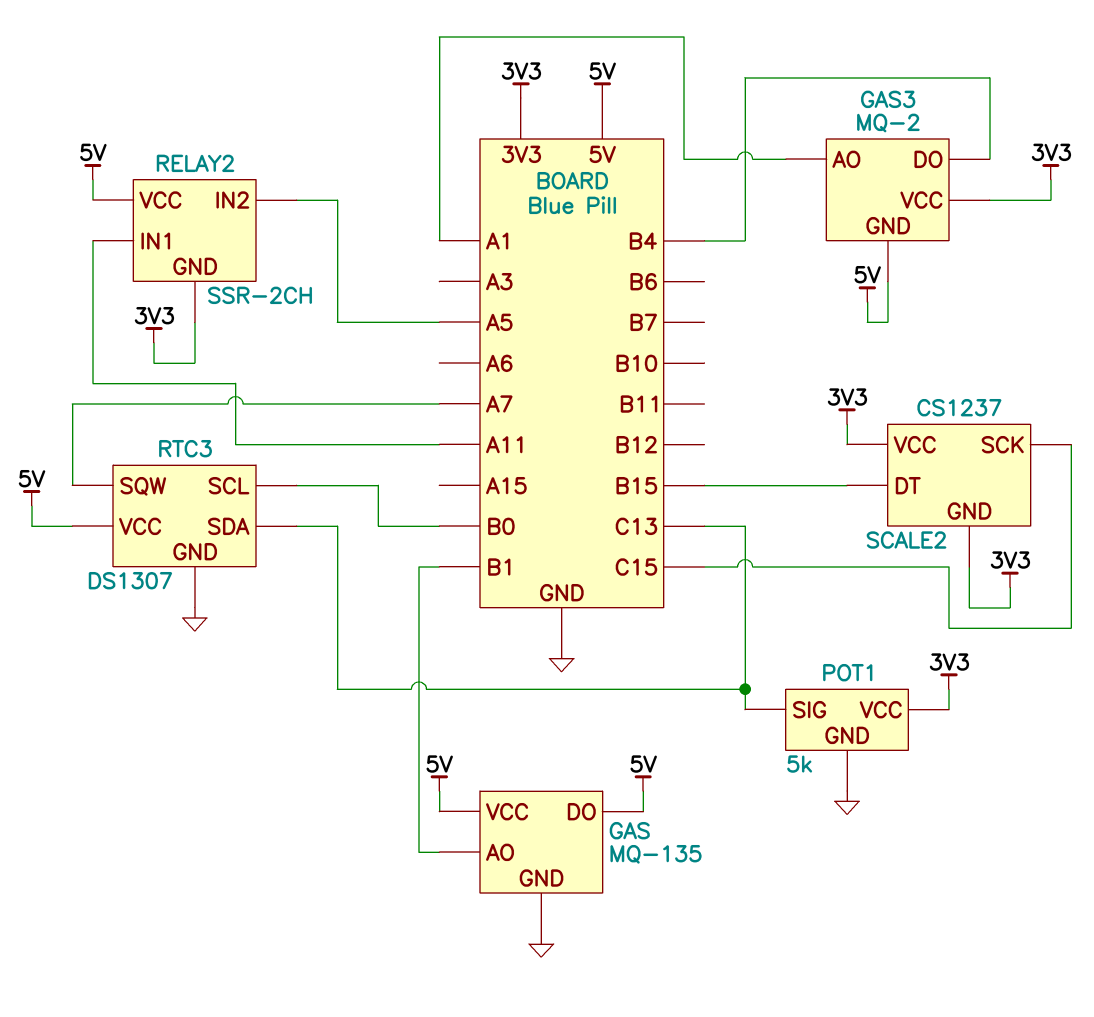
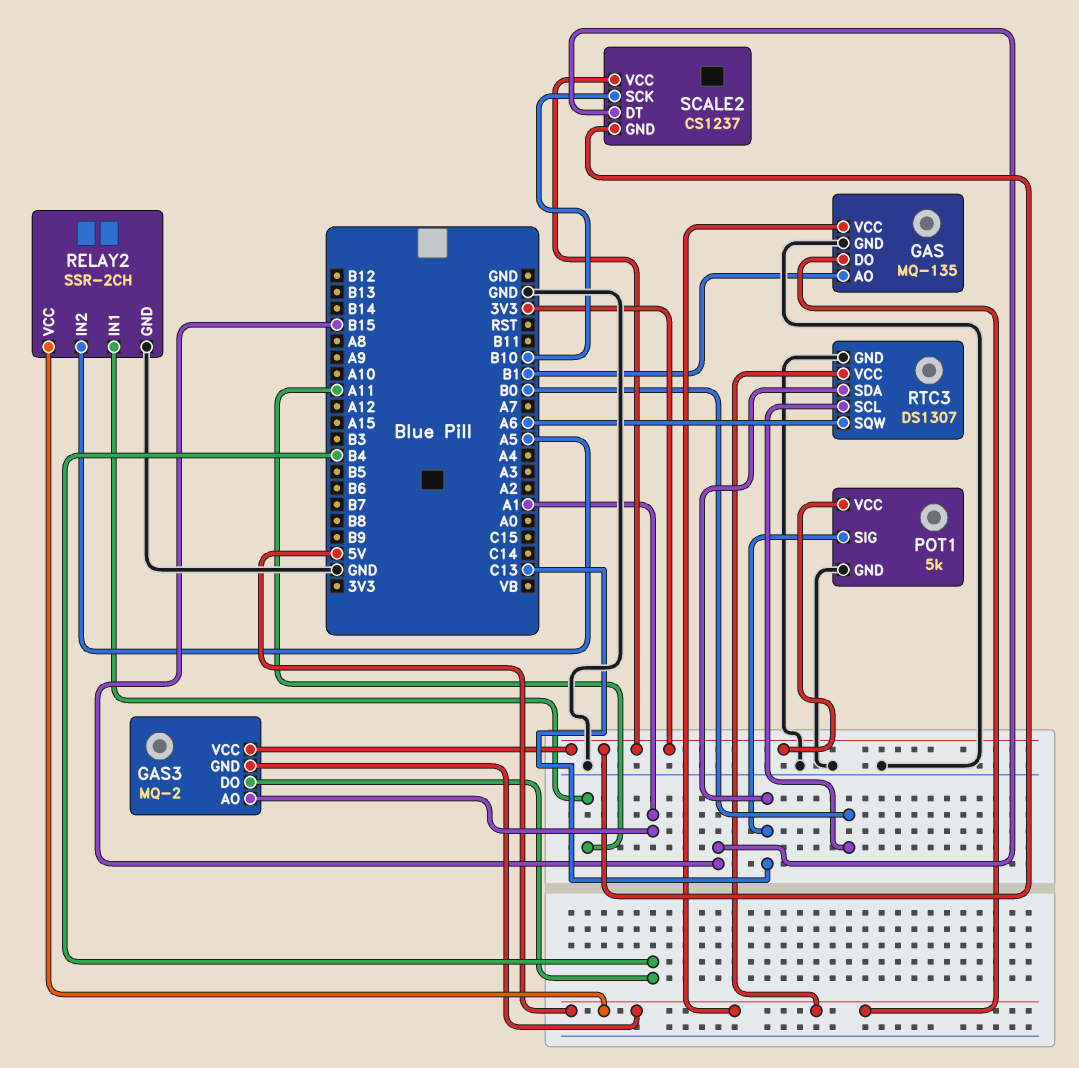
RELAY2 pin GND: 3V3 -> GND
RTC3 pin SQW: A7 -> A6
SCALE2 pin SCK: C15 -> B10

